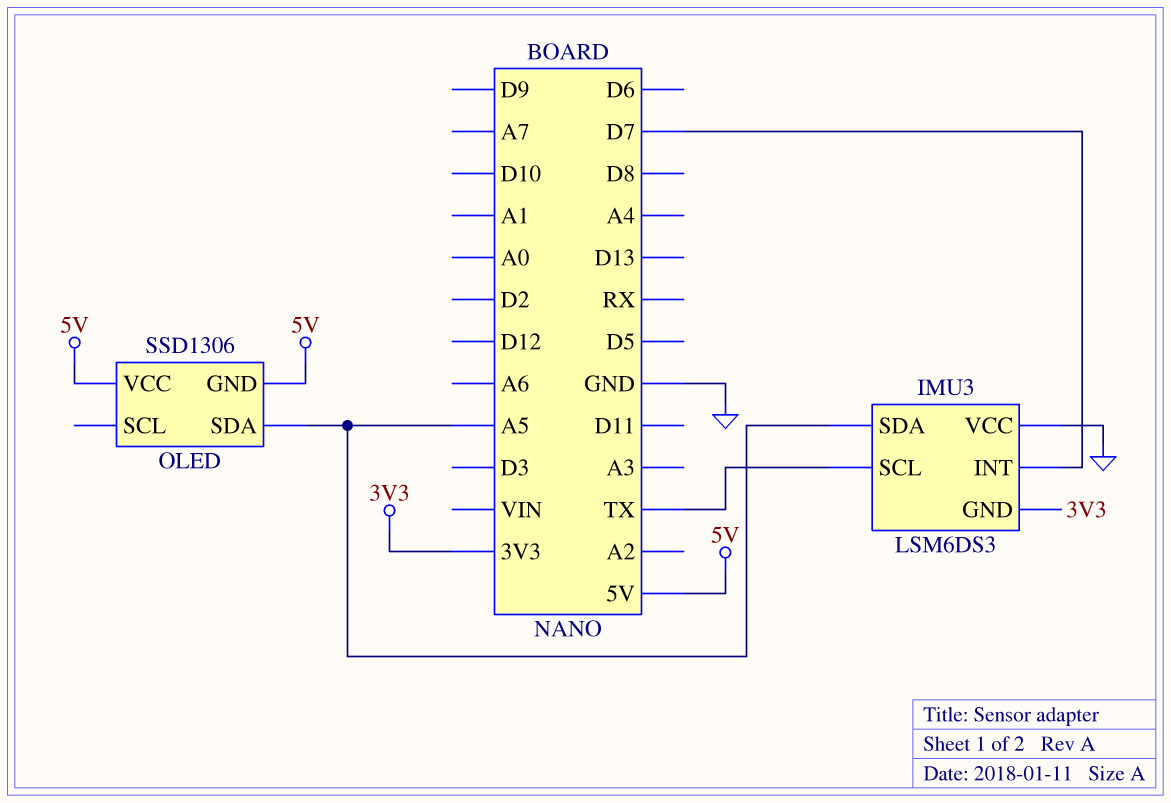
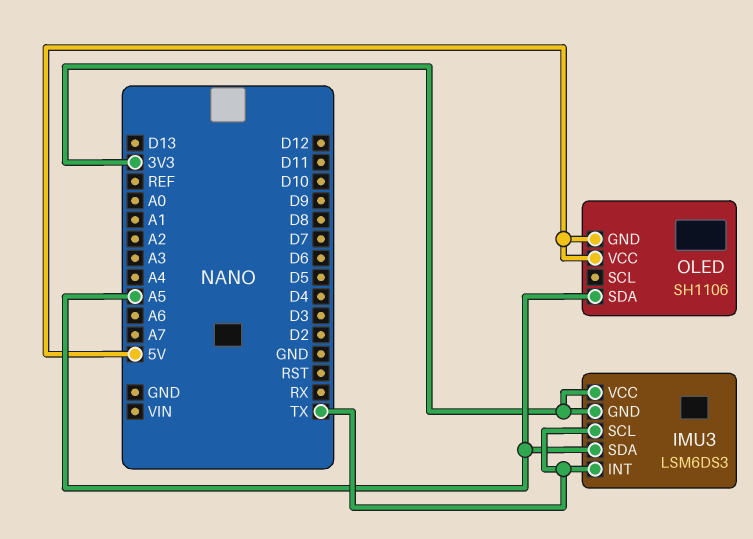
IMU3 pin INT: D7 -> TX
IMU3 pin VCC: GND -> 3V3
OLED: SSD1306 -> SH1106

